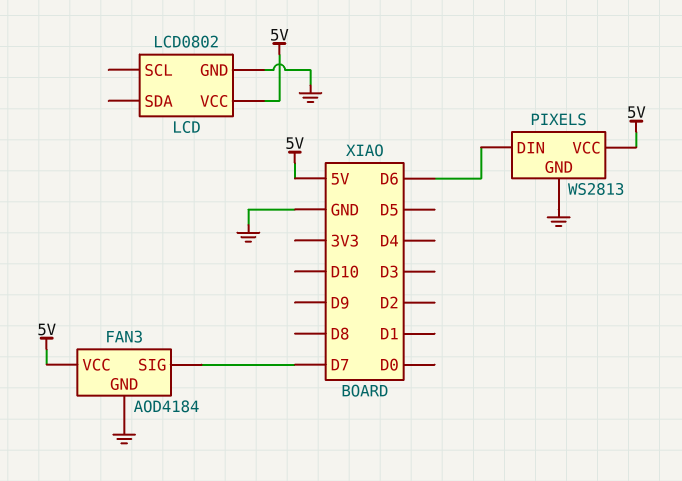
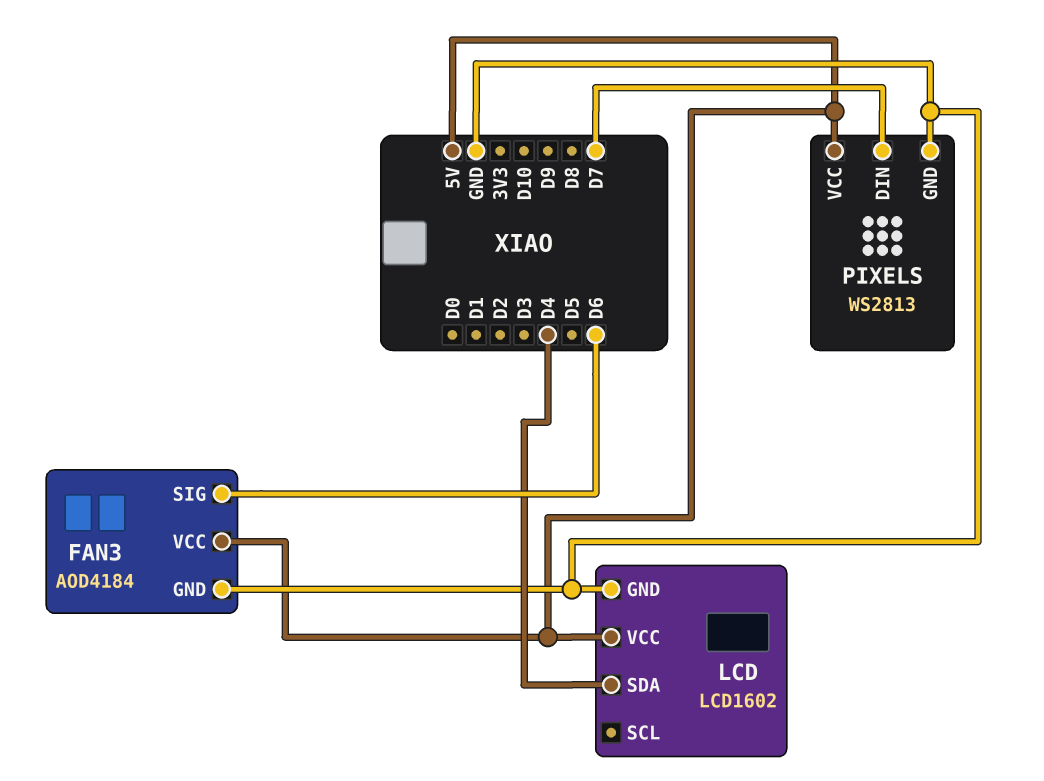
FAN3 pin SIG: D7 -> D6
LCD: LCD0802 -> LCD1602
LCD pin SDA: none -> D4
PIXELS pin DIN: D6 -> D7

